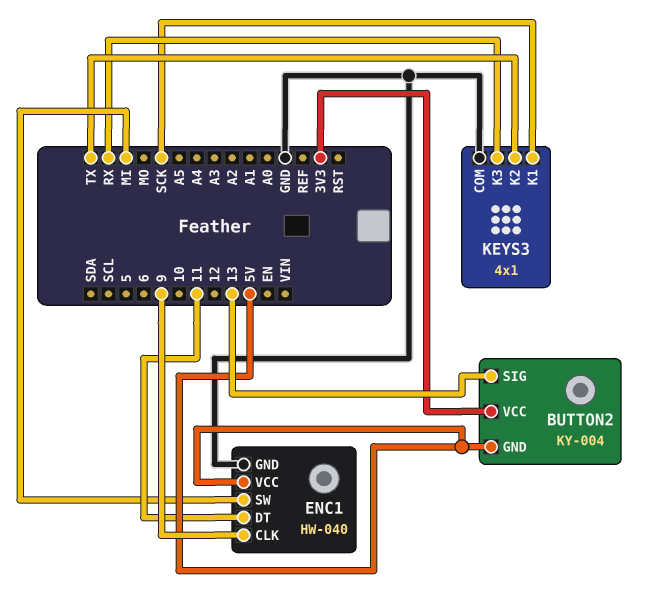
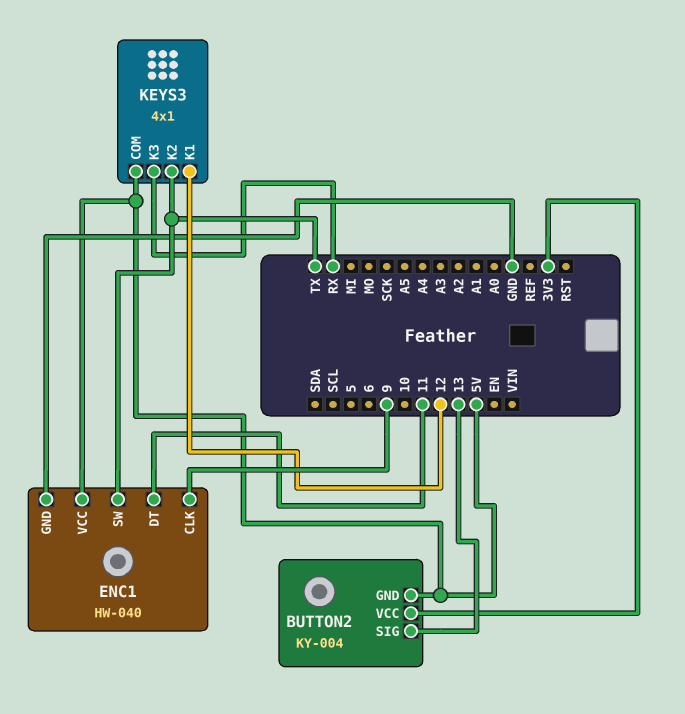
ENC1 pin SW: MI -> TX
KEYS3 pin COM: GND -> 5V
KEYS3 pin K1: SCK -> 12

